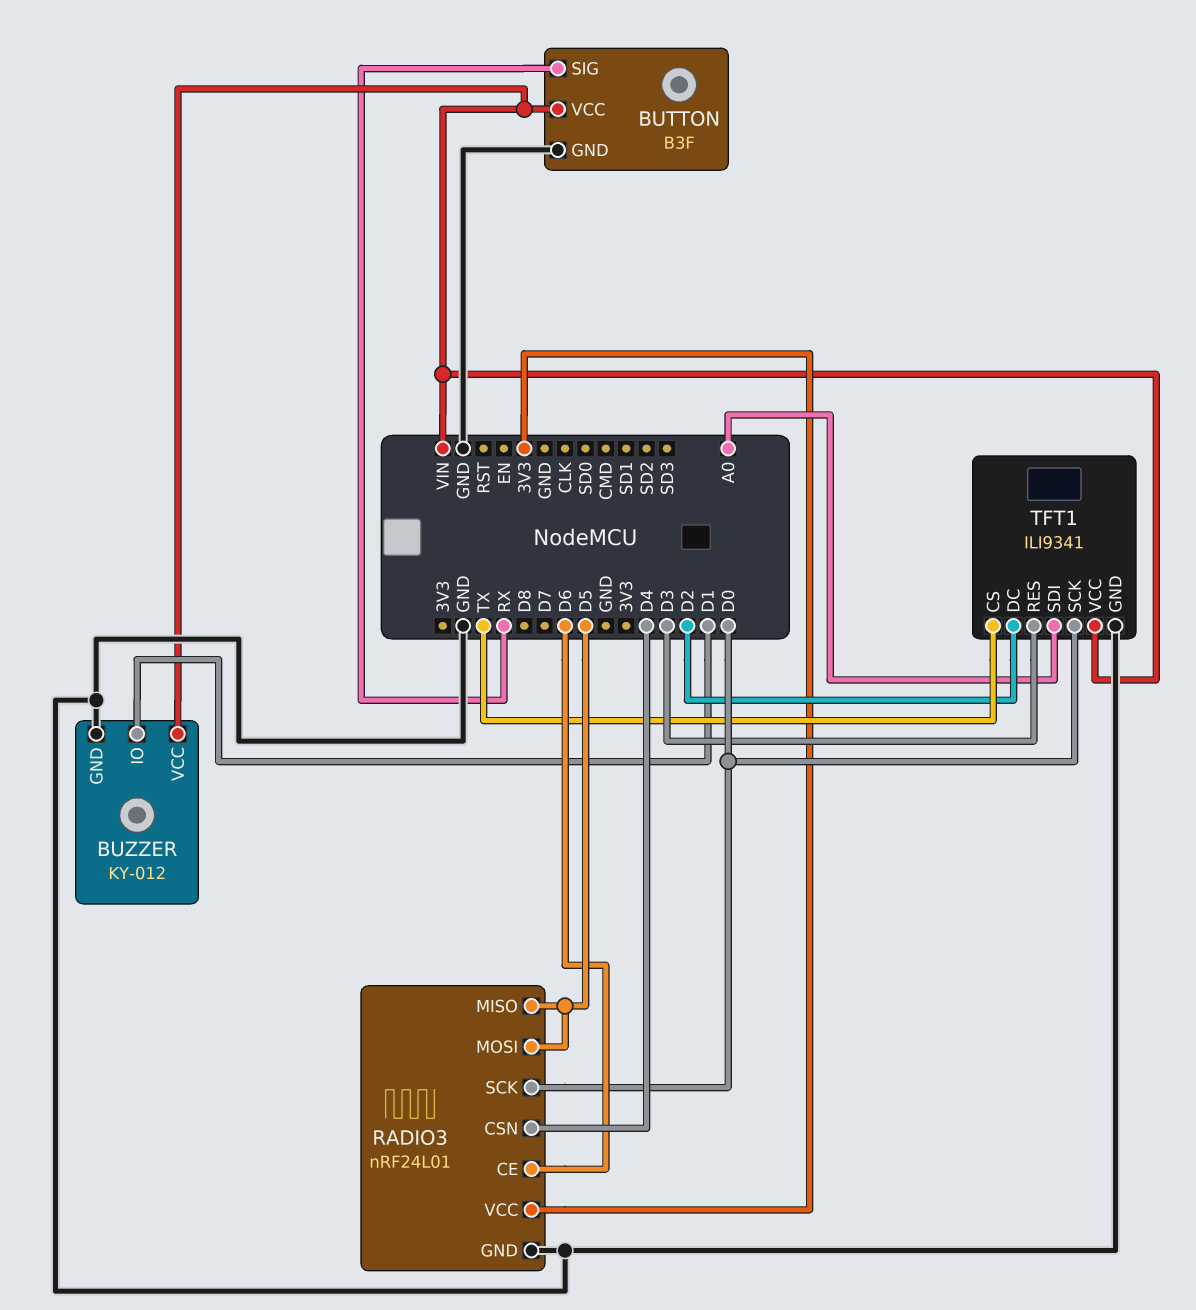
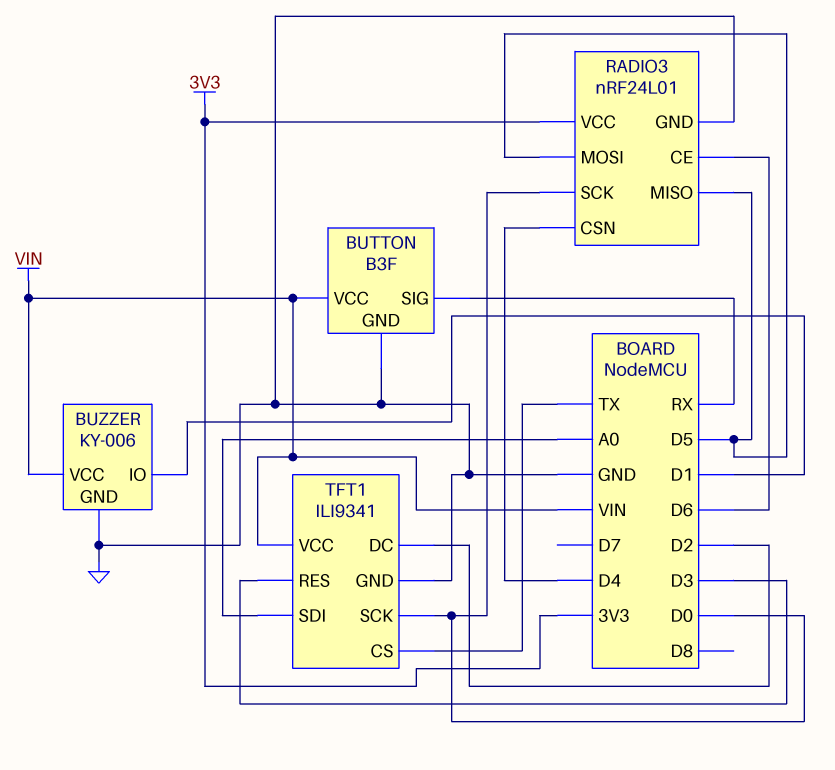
BUZZER: KY-012 -> KY-006

